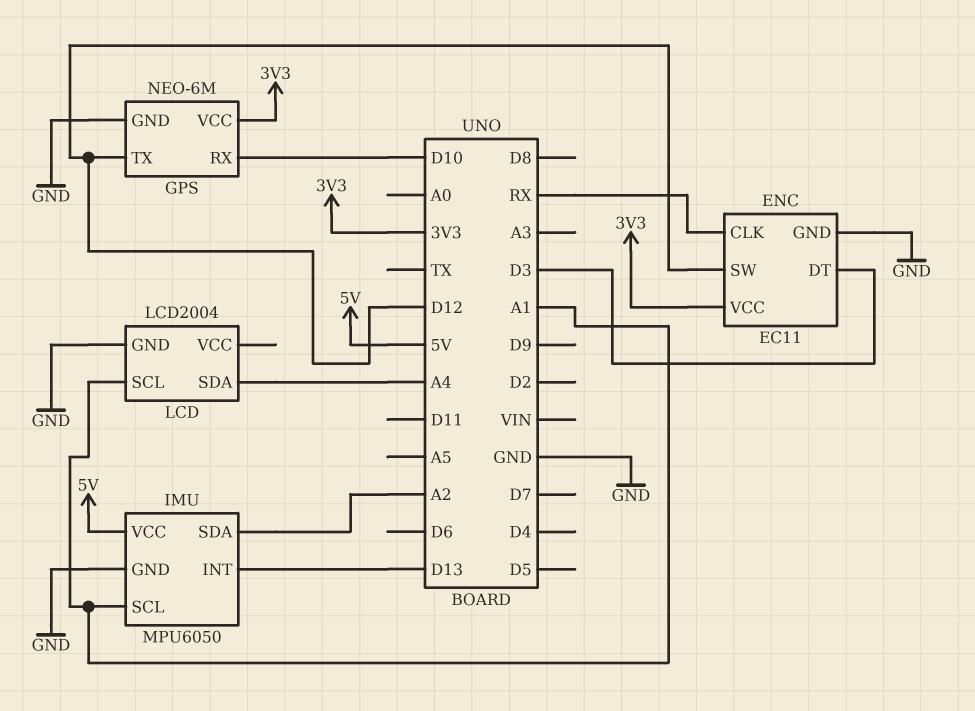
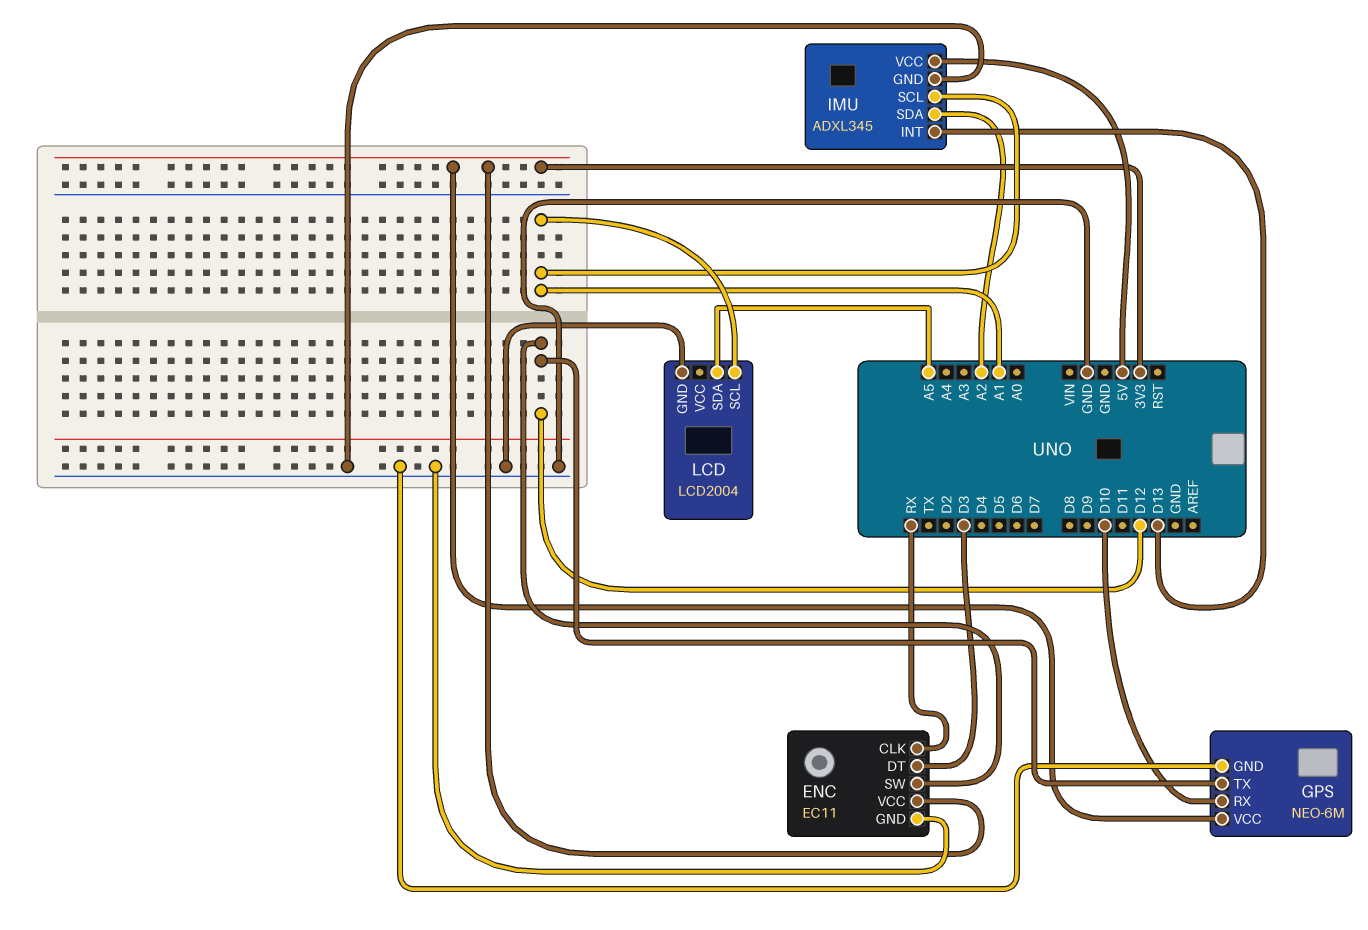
IMU: MPU6050 -> ADXL345
LCD pin SDA: A4 -> A5

